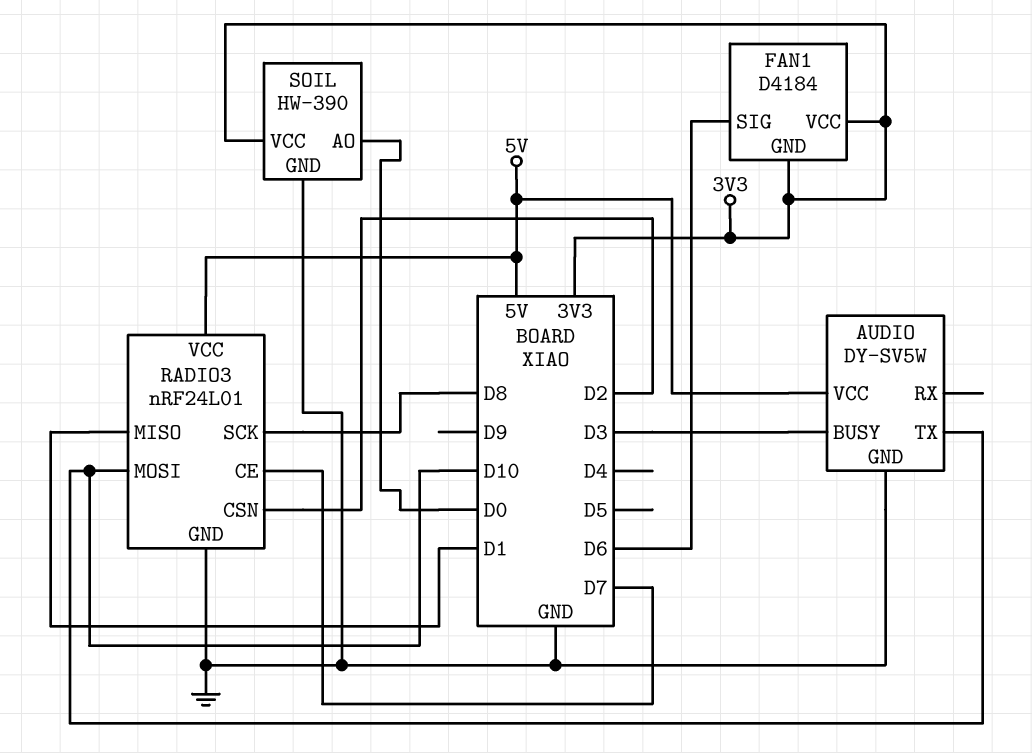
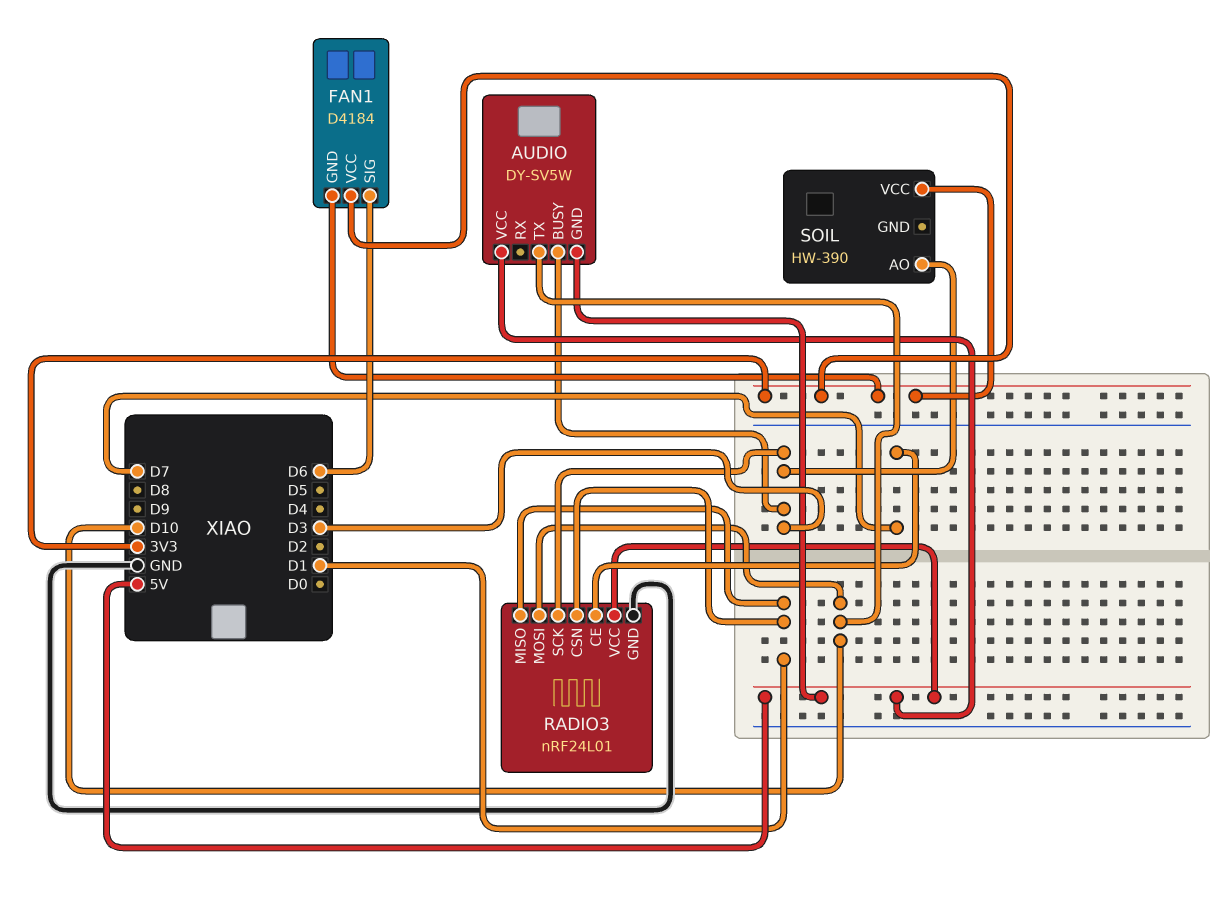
AUDIO pin GND: GND -> 5V
RADIO3 pin CSN: D2 -> D1
RADIO3 pin SCK: D8 -> D3
SOIL pin AO: D0 -> D3
SOIL pin GND: GND -> none

